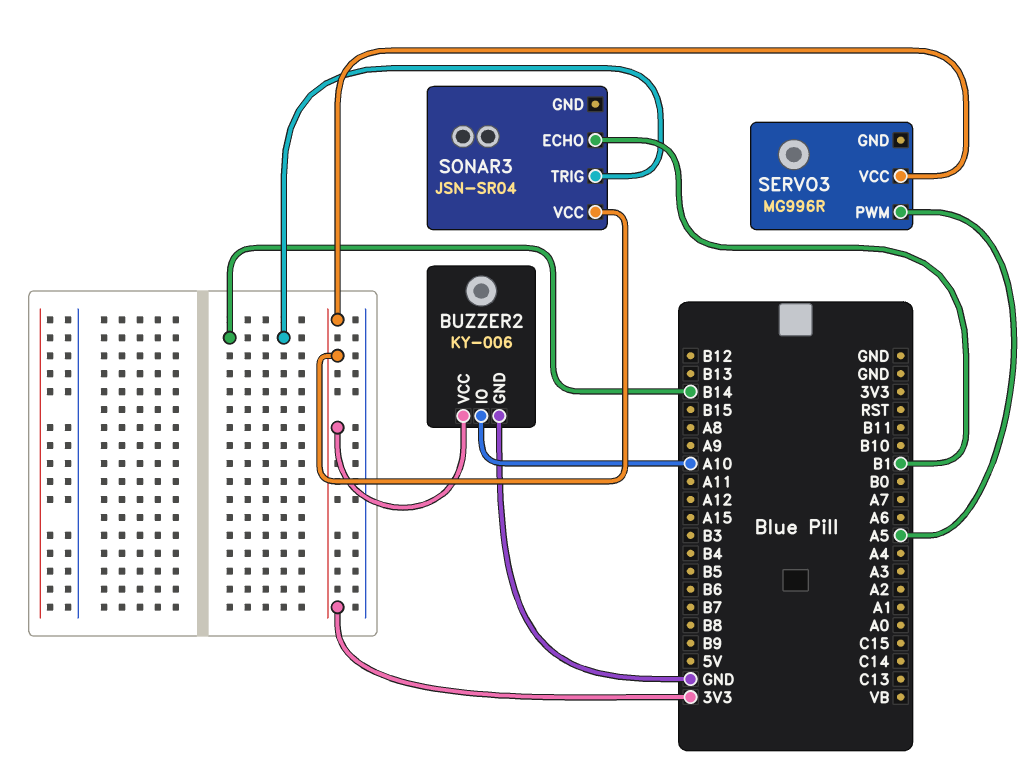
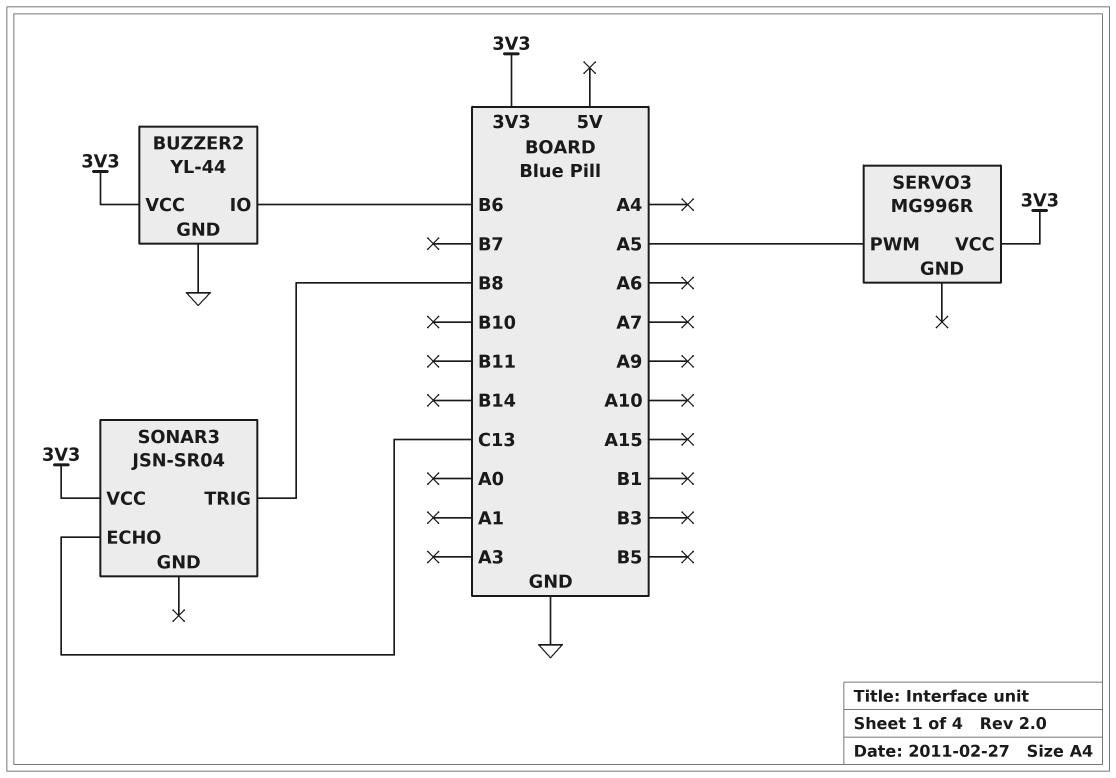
BUZZER2: KY-006 -> YL-44
BUZZER2 pin IO: A10 -> B6
SONAR3 pin ECHO: B1 -> C13
SONAR3 pin TRIG: B14 -> B8

